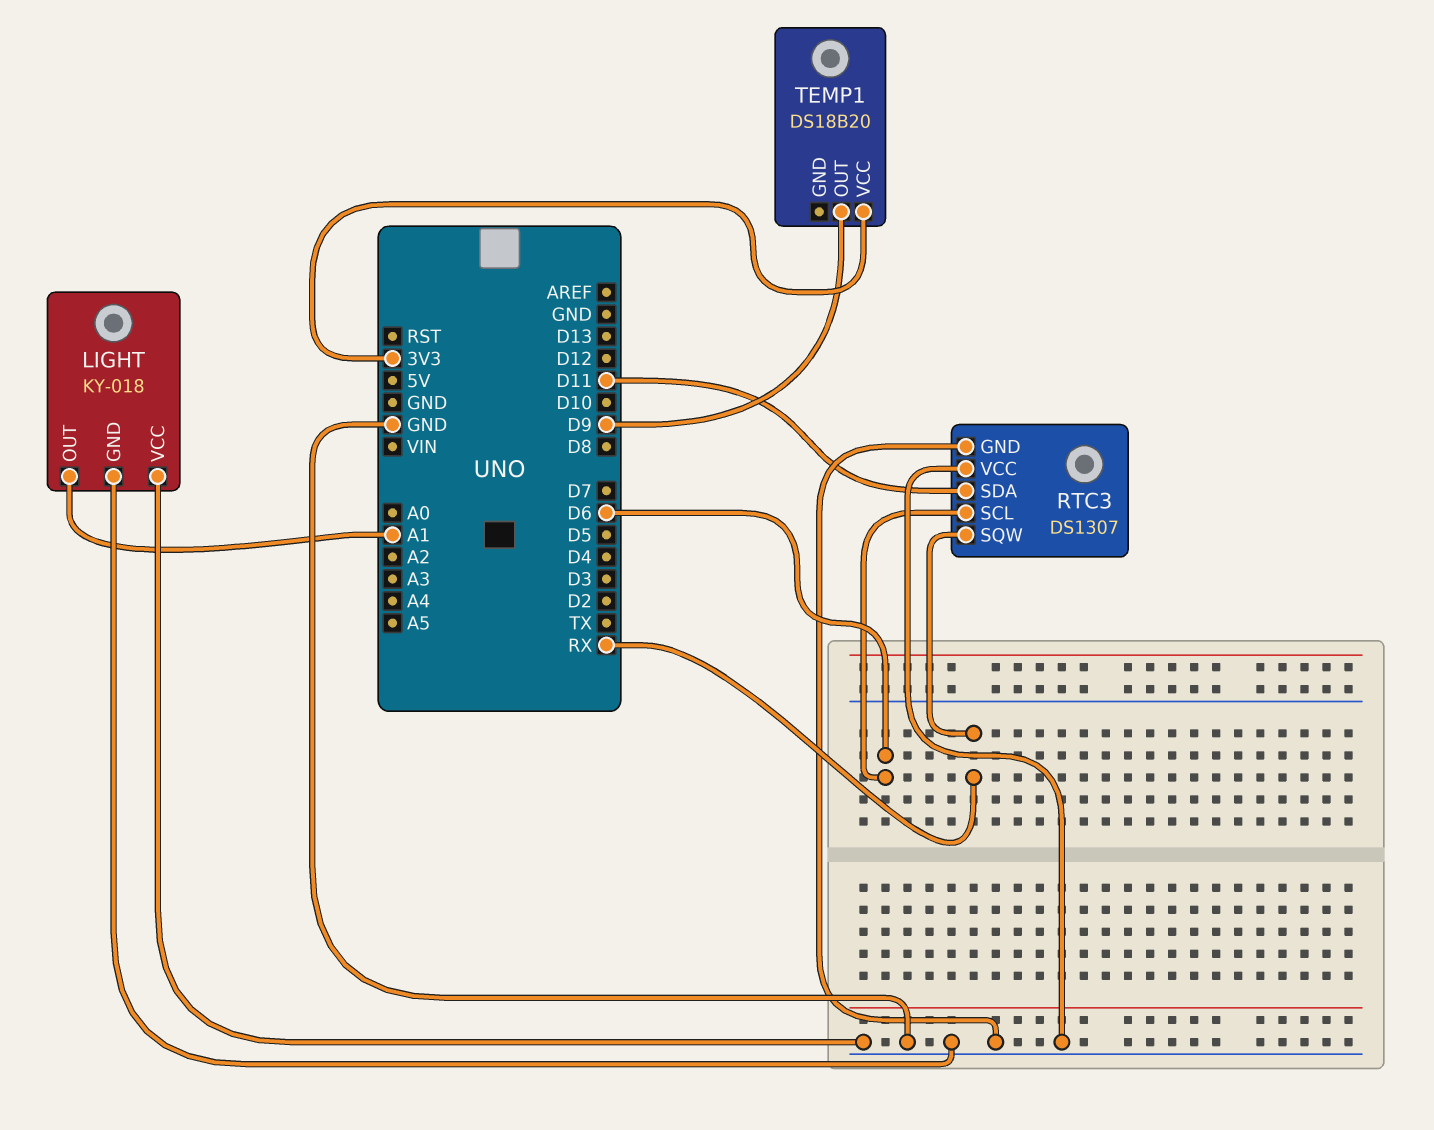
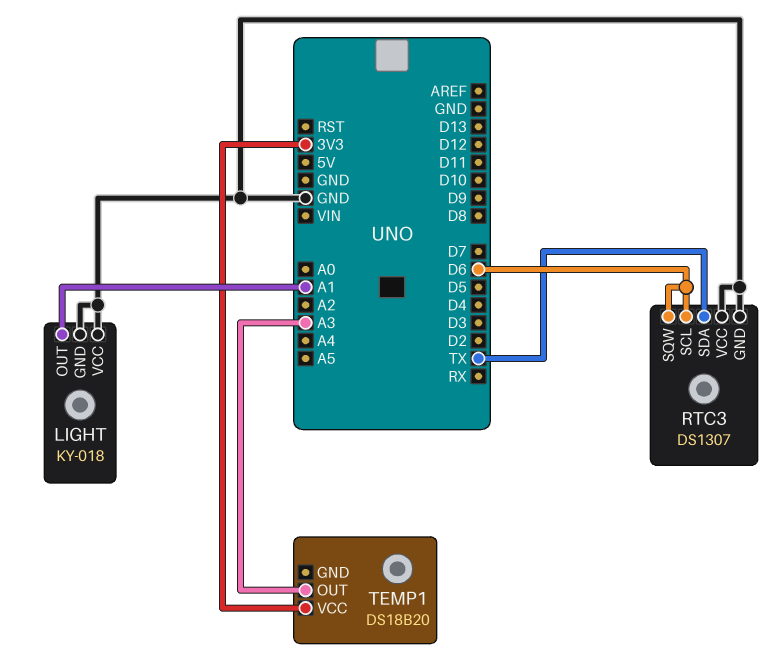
RTC3 pin SDA: D11 -> TX
RTC3 pin SQW: RX -> D6
TEMP1 pin OUT: D9 -> A3

